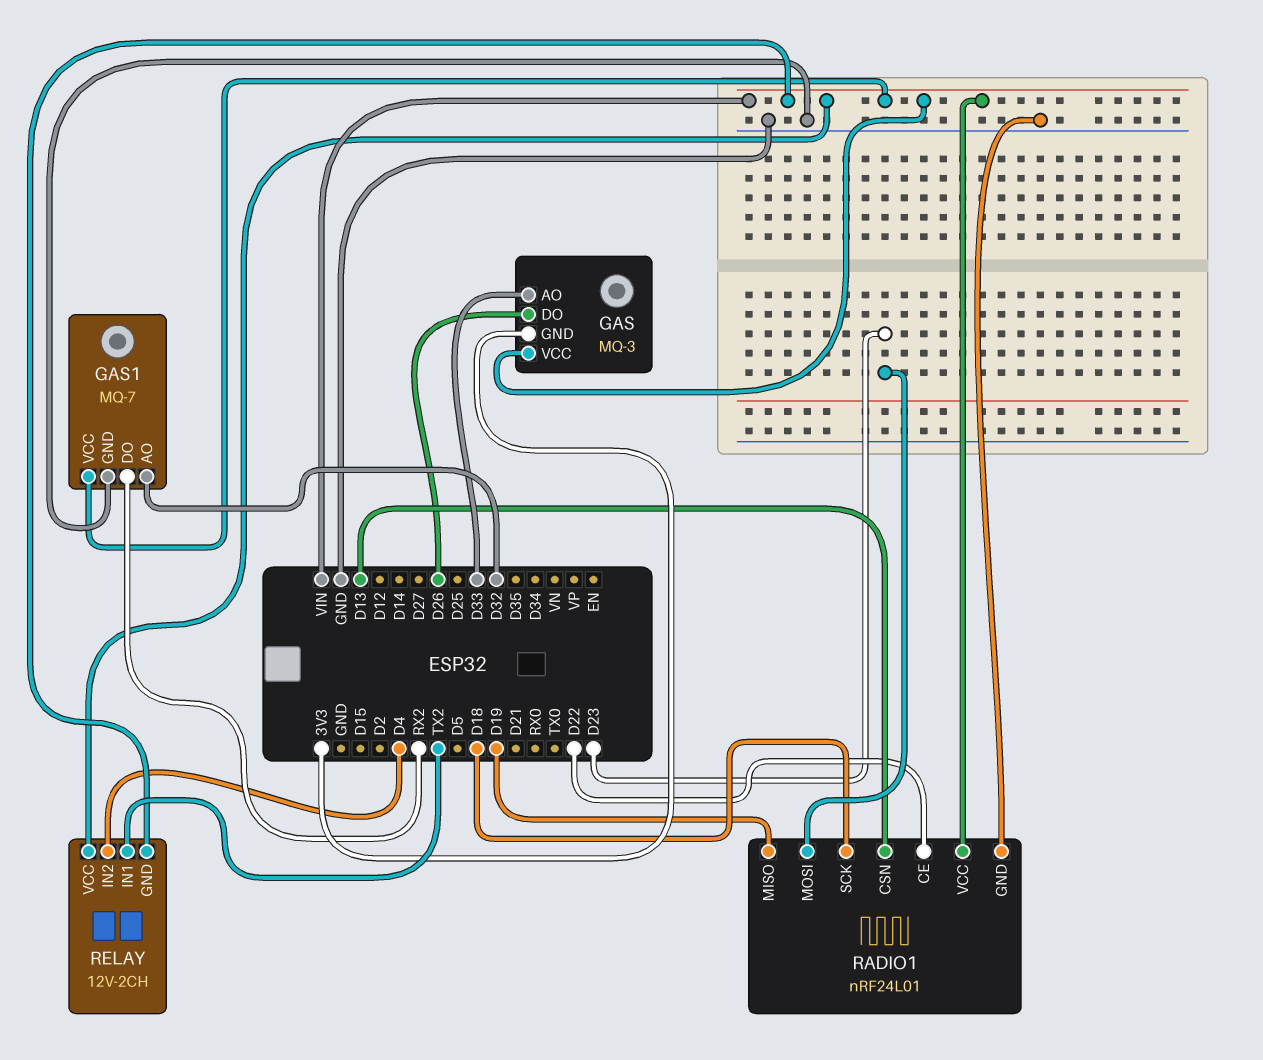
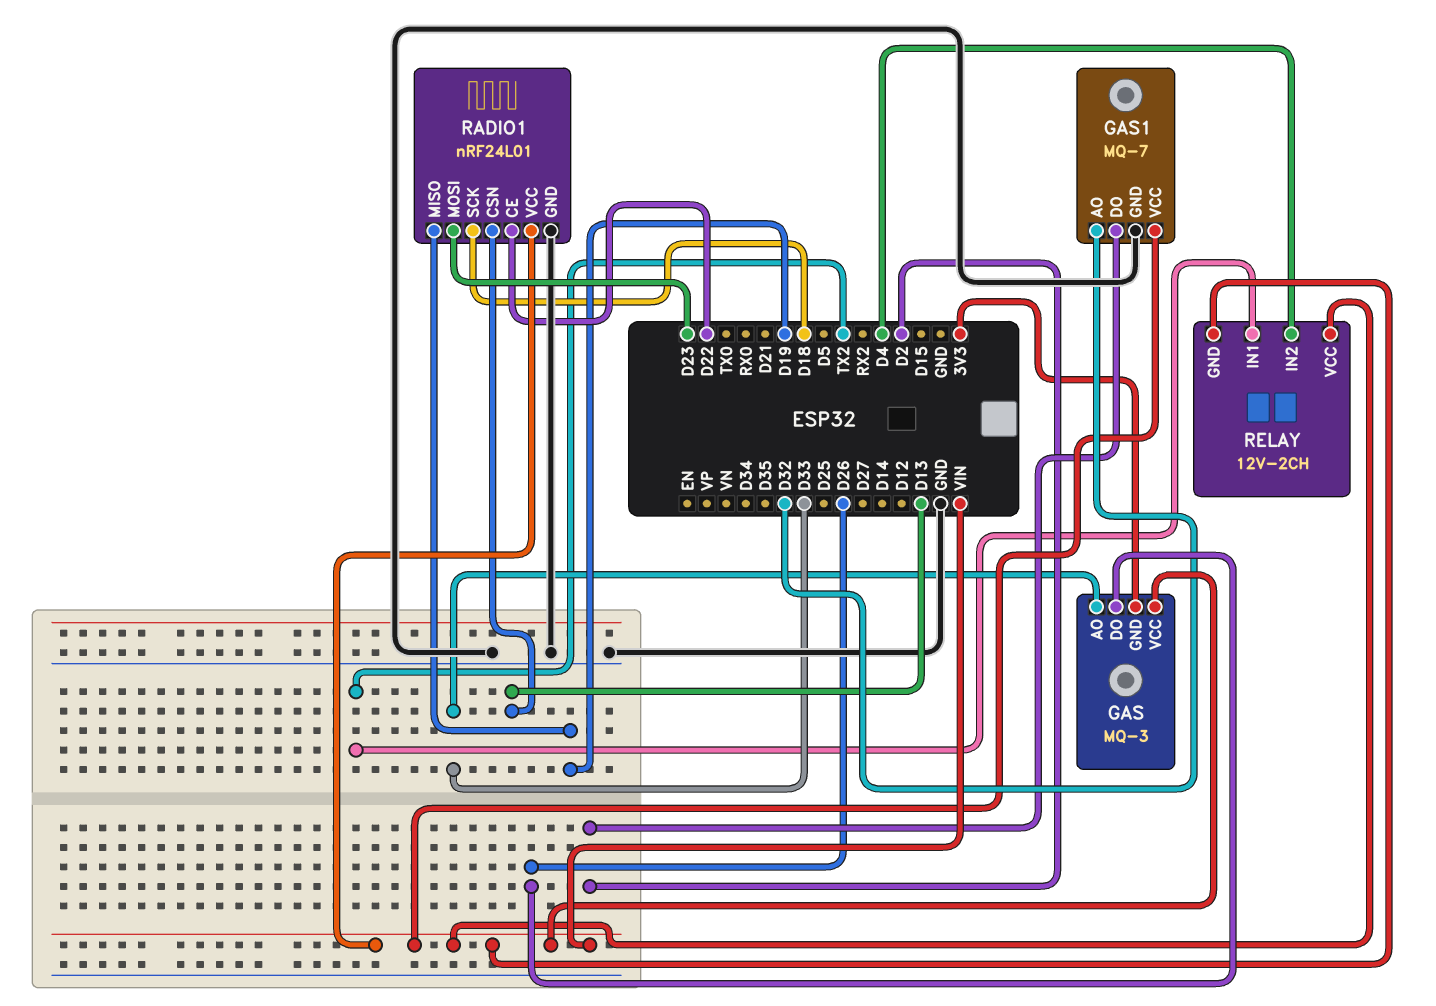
GAS1 pin DO: RX2 -> D2

